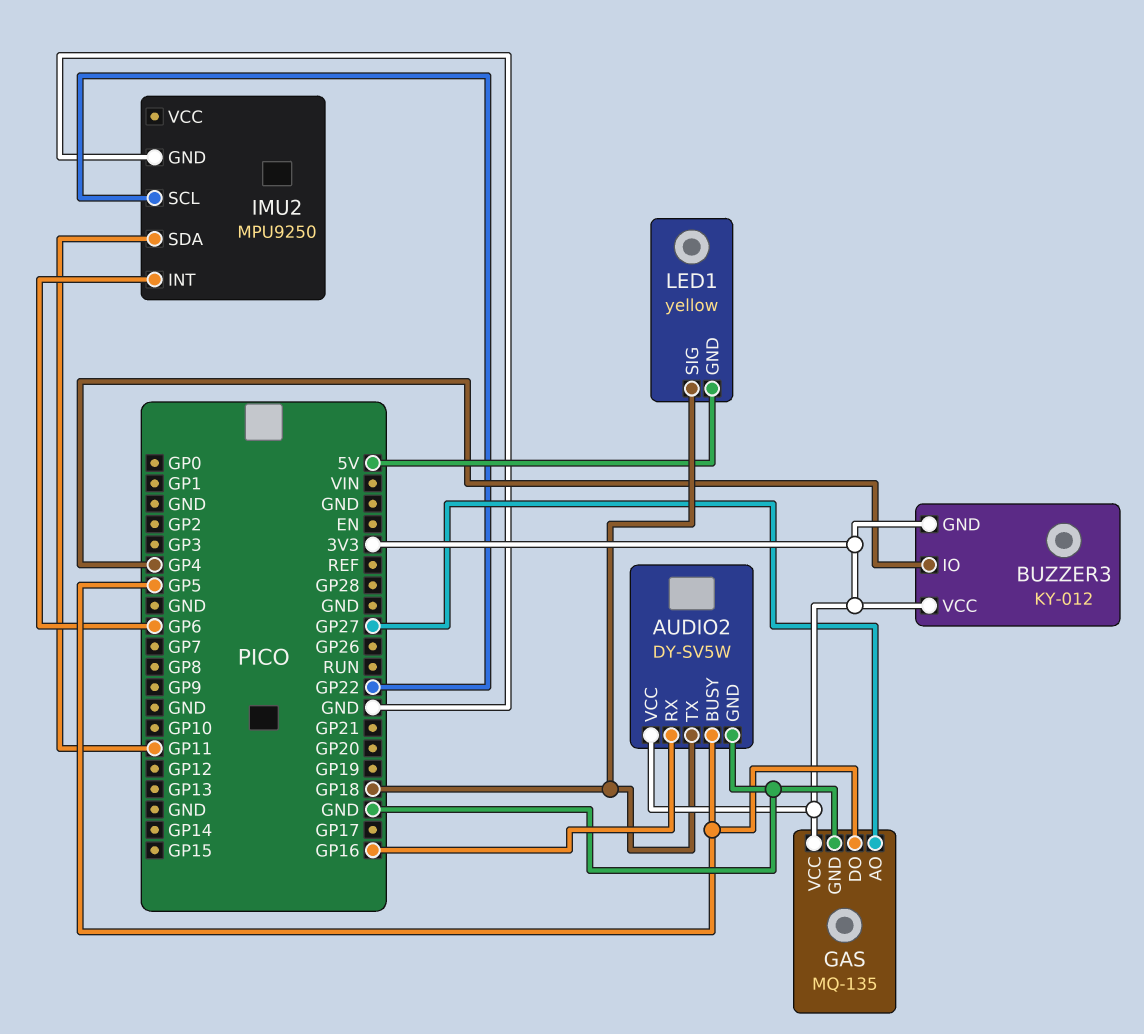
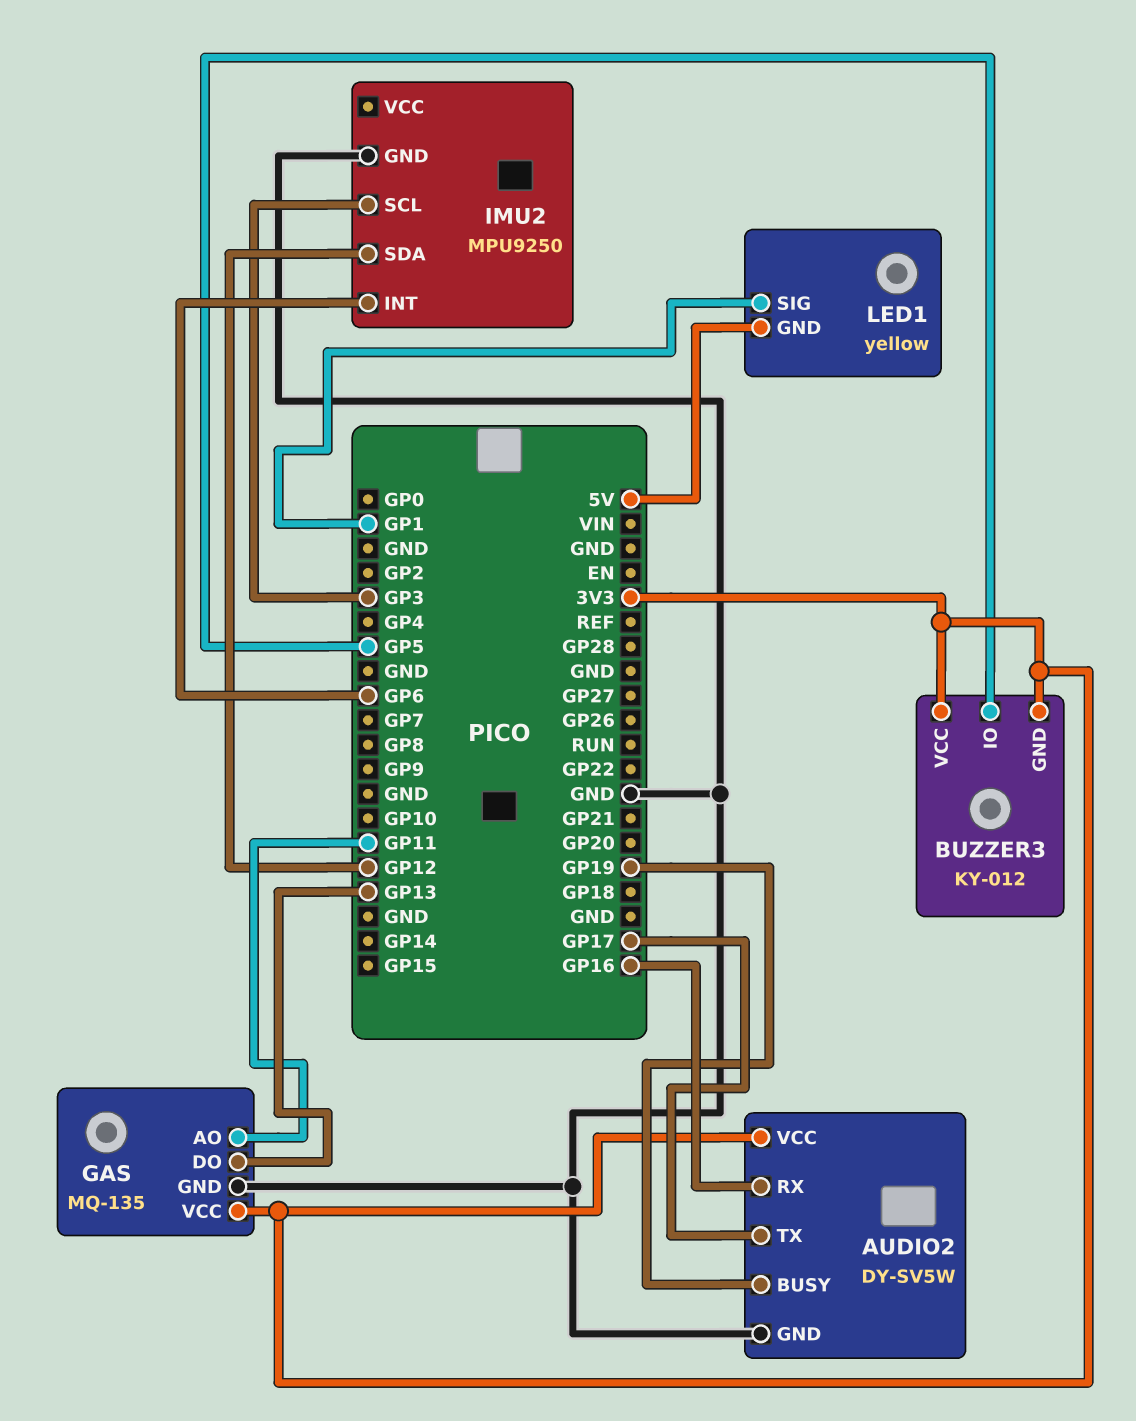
AUDIO2 pin BUSY: GP5 -> GP19
AUDIO2 pin TX: GP18 -> GP17
BUZZER3 pin IO: GP4 -> GP5
GAS pin AO: GP27 -> GP11
GAS pin DO: GP5 -> GP13
IMU2 pin SCL: GP22 -> GP3
IMU2 pin SDA: GP11 -> GP12
LED1 pin SIG: GP18 -> GP1

